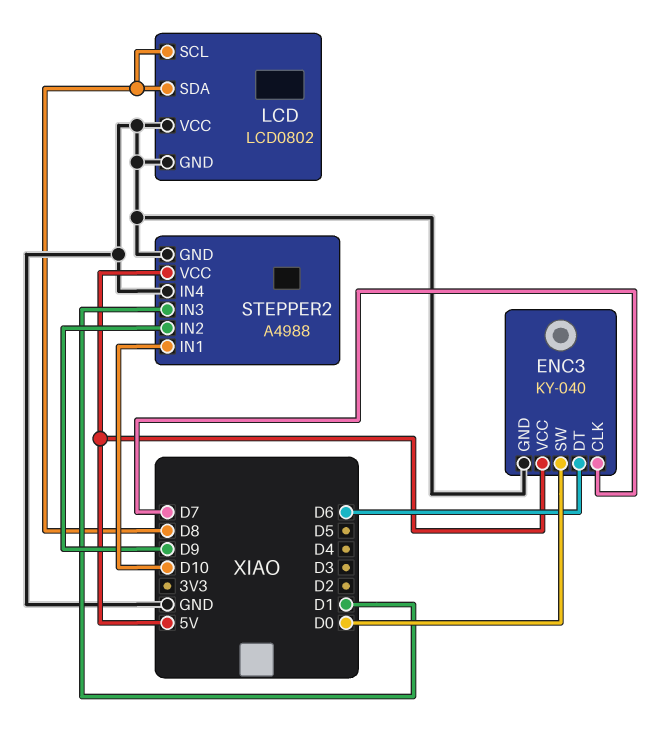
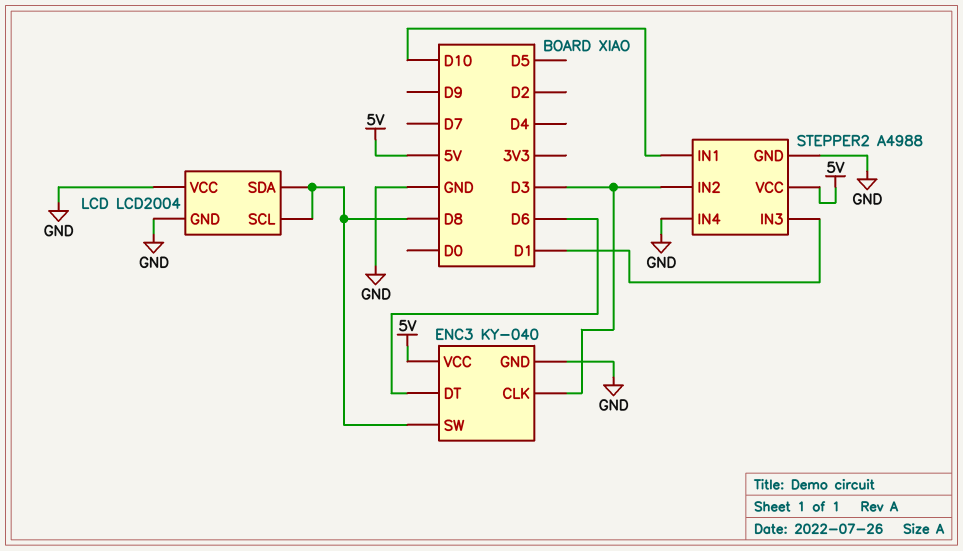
ENC3 pin CLK: D7 -> D3
ENC3 pin SW: D0 -> D8
LCD: LCD0802 -> LCD2004
STEPPER2 pin IN2: D9 -> D3

